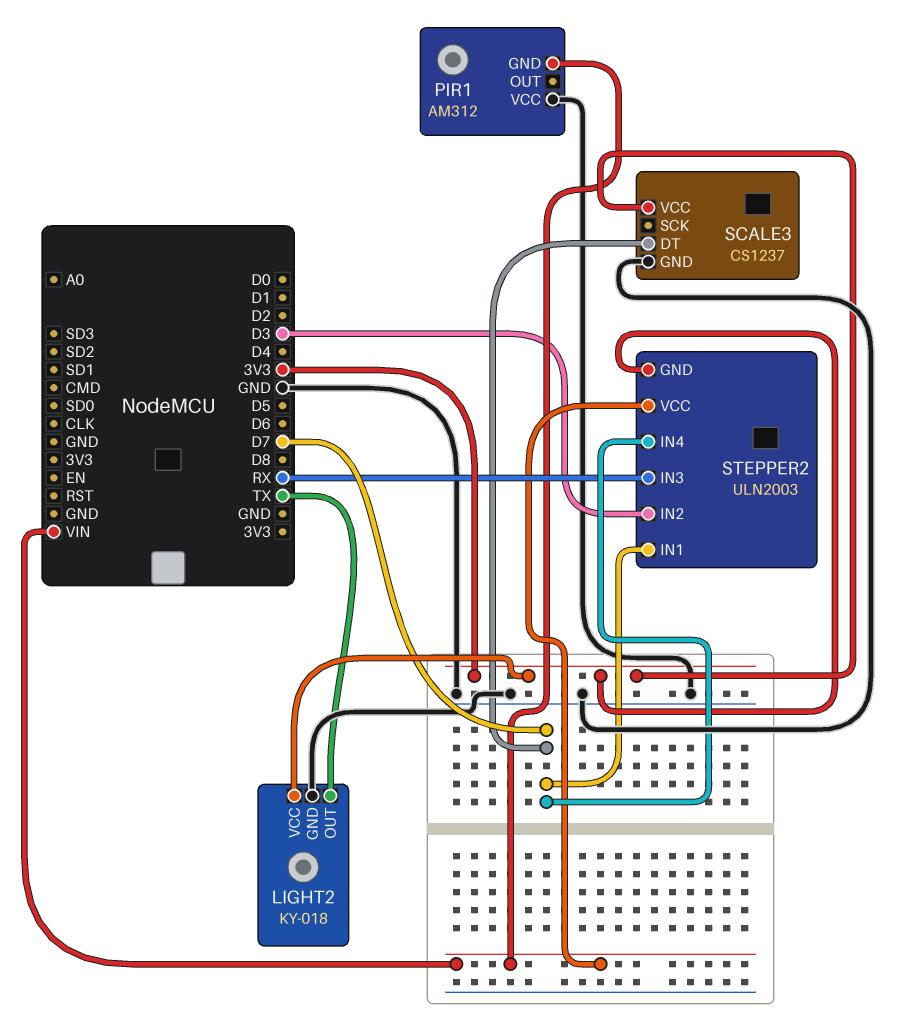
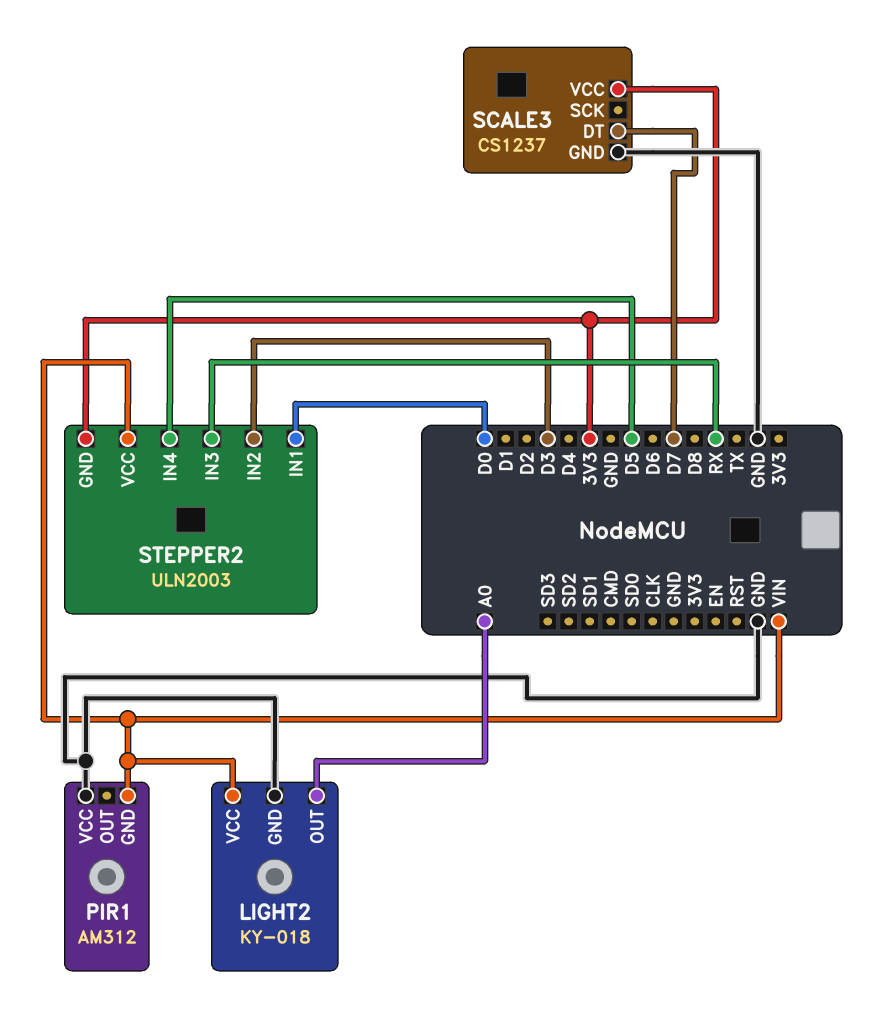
LIGHT2 pin OUT: TX -> A0
LIGHT2 pin VCC: 3V3 -> VIN
STEPPER2 pin IN1: D7 -> D0
STEPPER2 pin IN4: D7 -> D5

